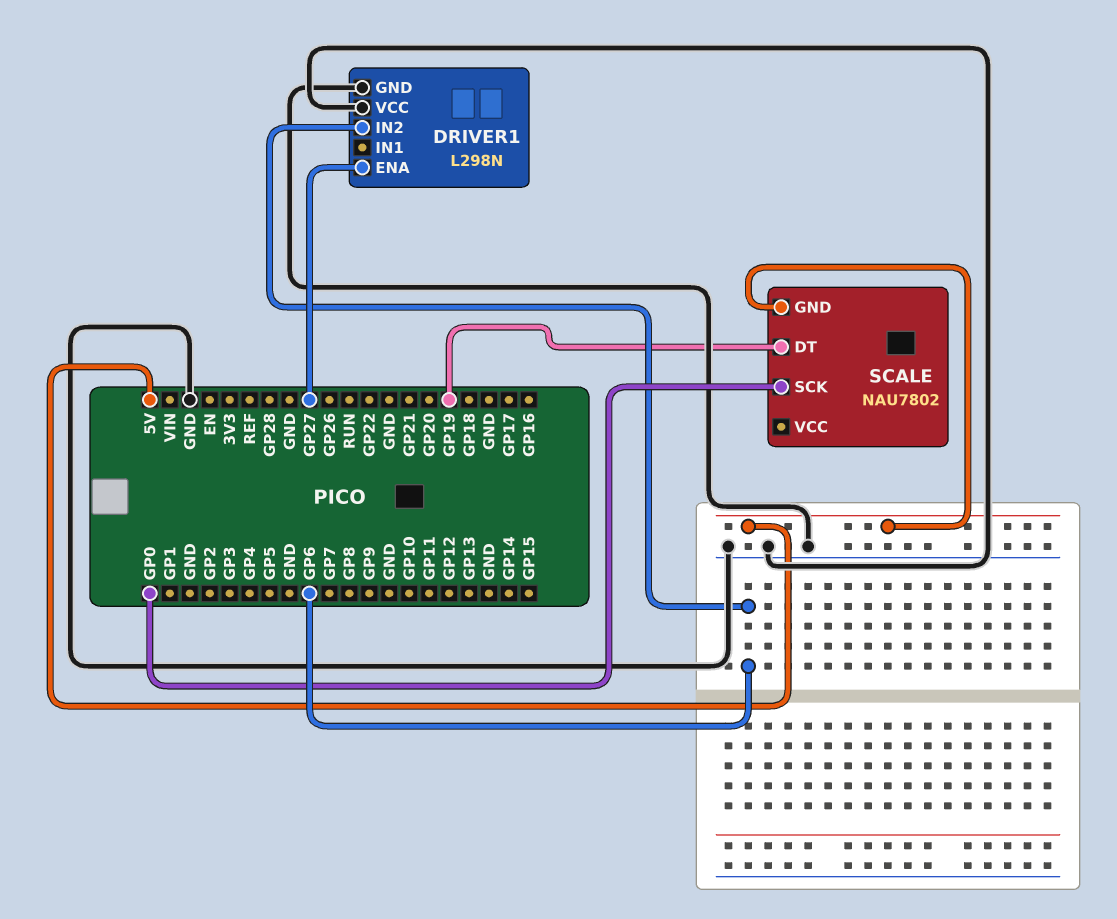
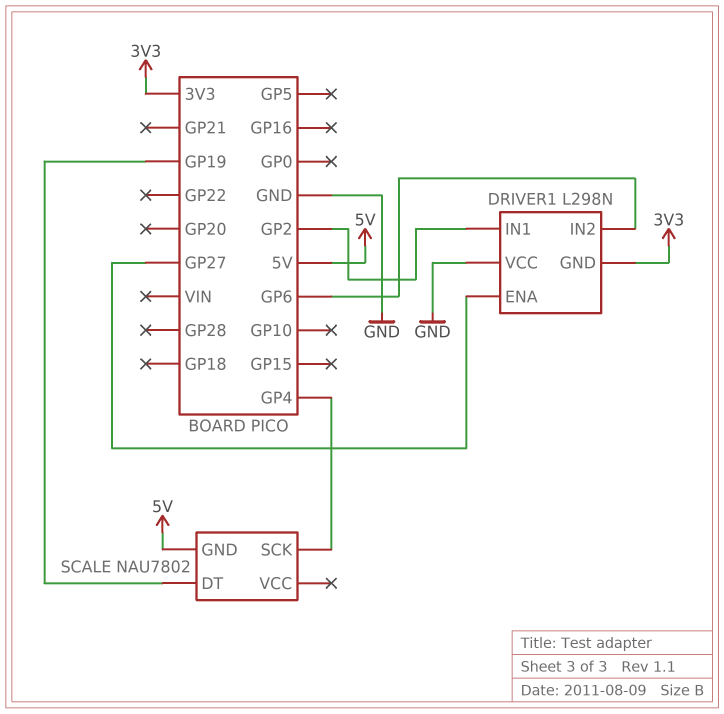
DRIVER1 pin GND: GND -> 3V3
DRIVER1 pin IN1: none -> GP2
SCALE pin SCK: GP0 -> GP4

